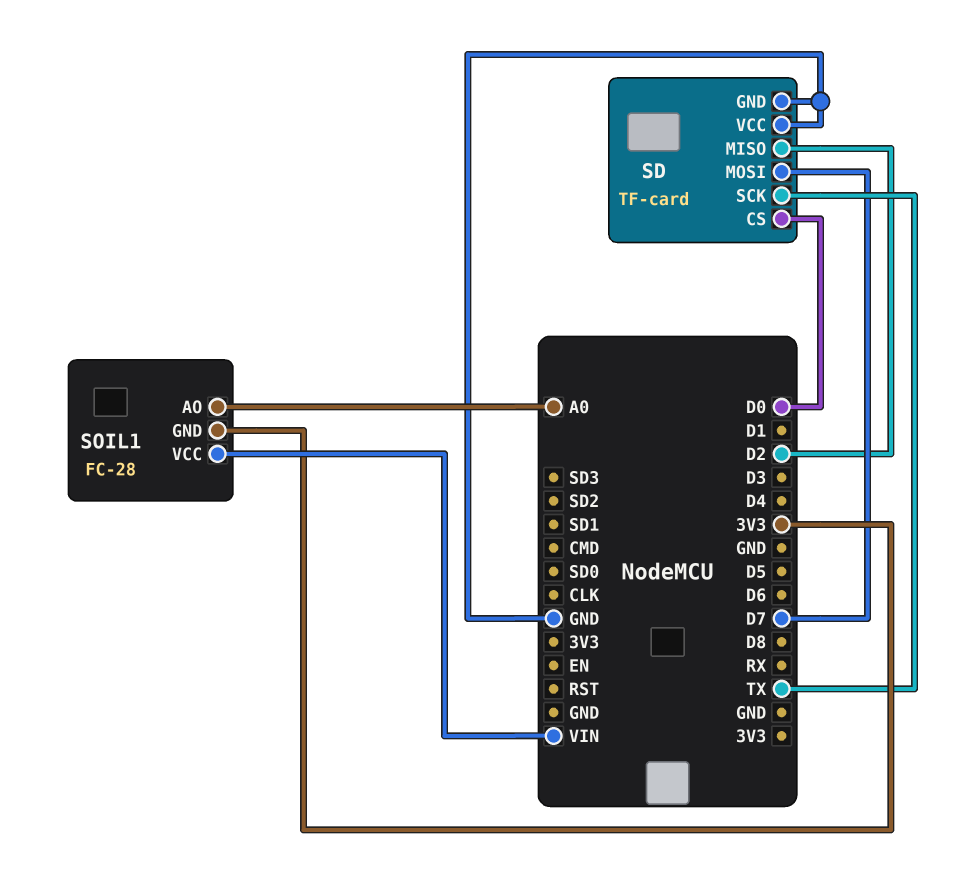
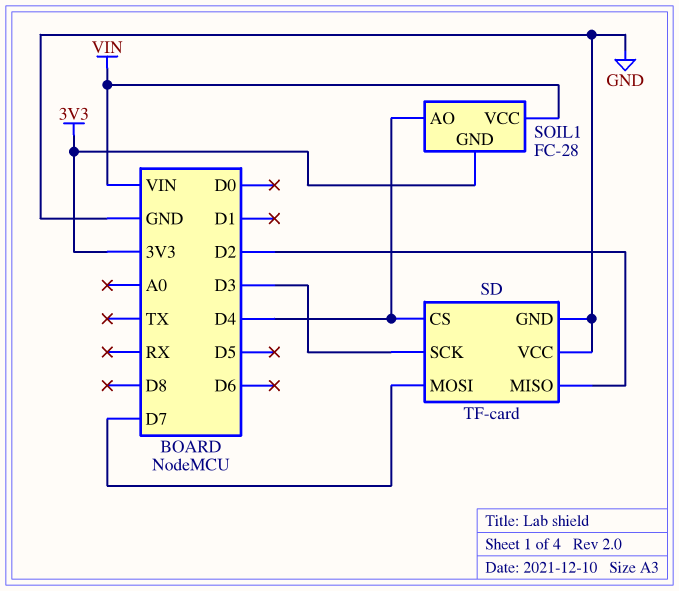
SD pin CS: D0 -> D4
SD pin SCK: TX -> D3
SOIL1 pin AO: A0 -> D4

